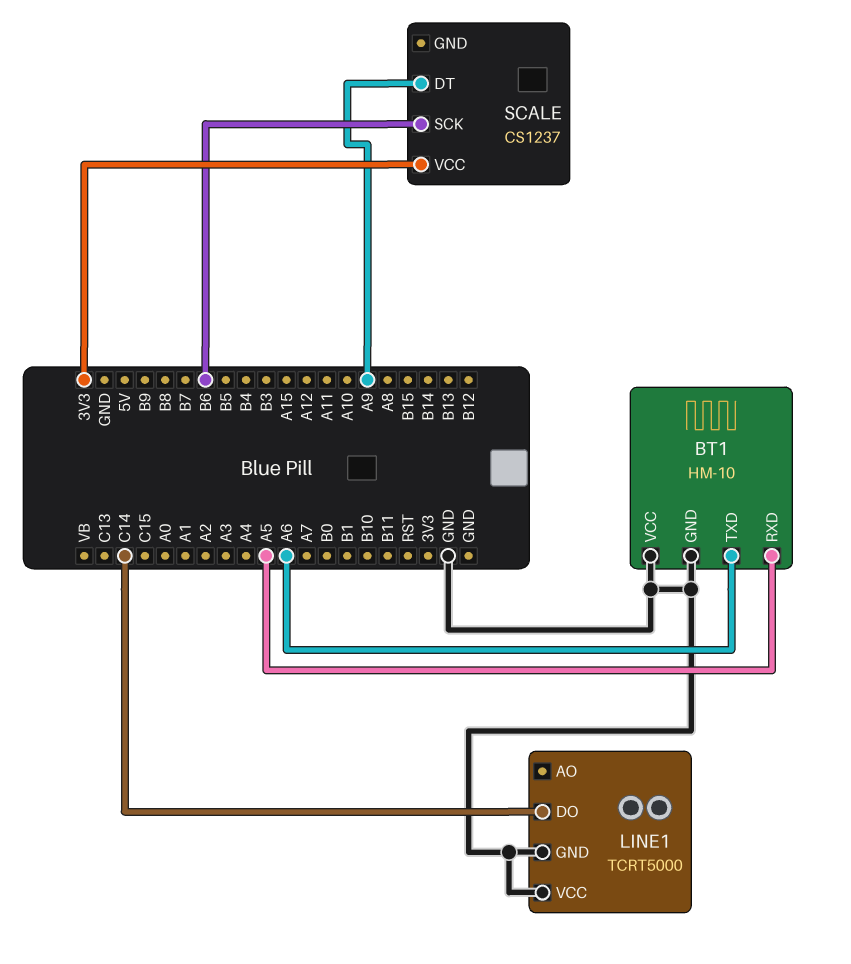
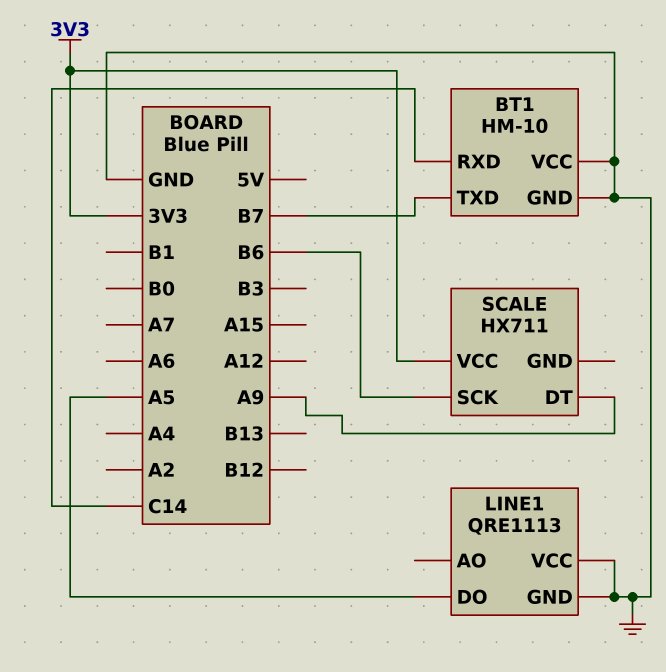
BT1 pin RXD: A5 -> C14
BT1 pin TXD: A6 -> B7
LINE1: TCRT5000 -> QRE1113
LINE1 pin DO: C14 -> A5
SCALE: CS1237 -> HX711

